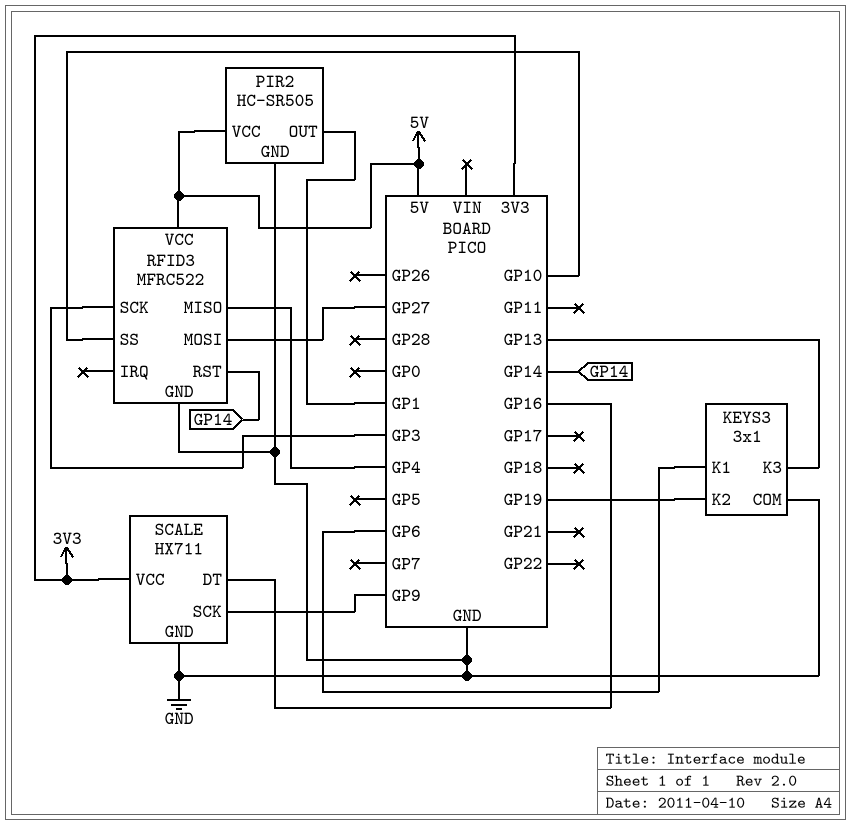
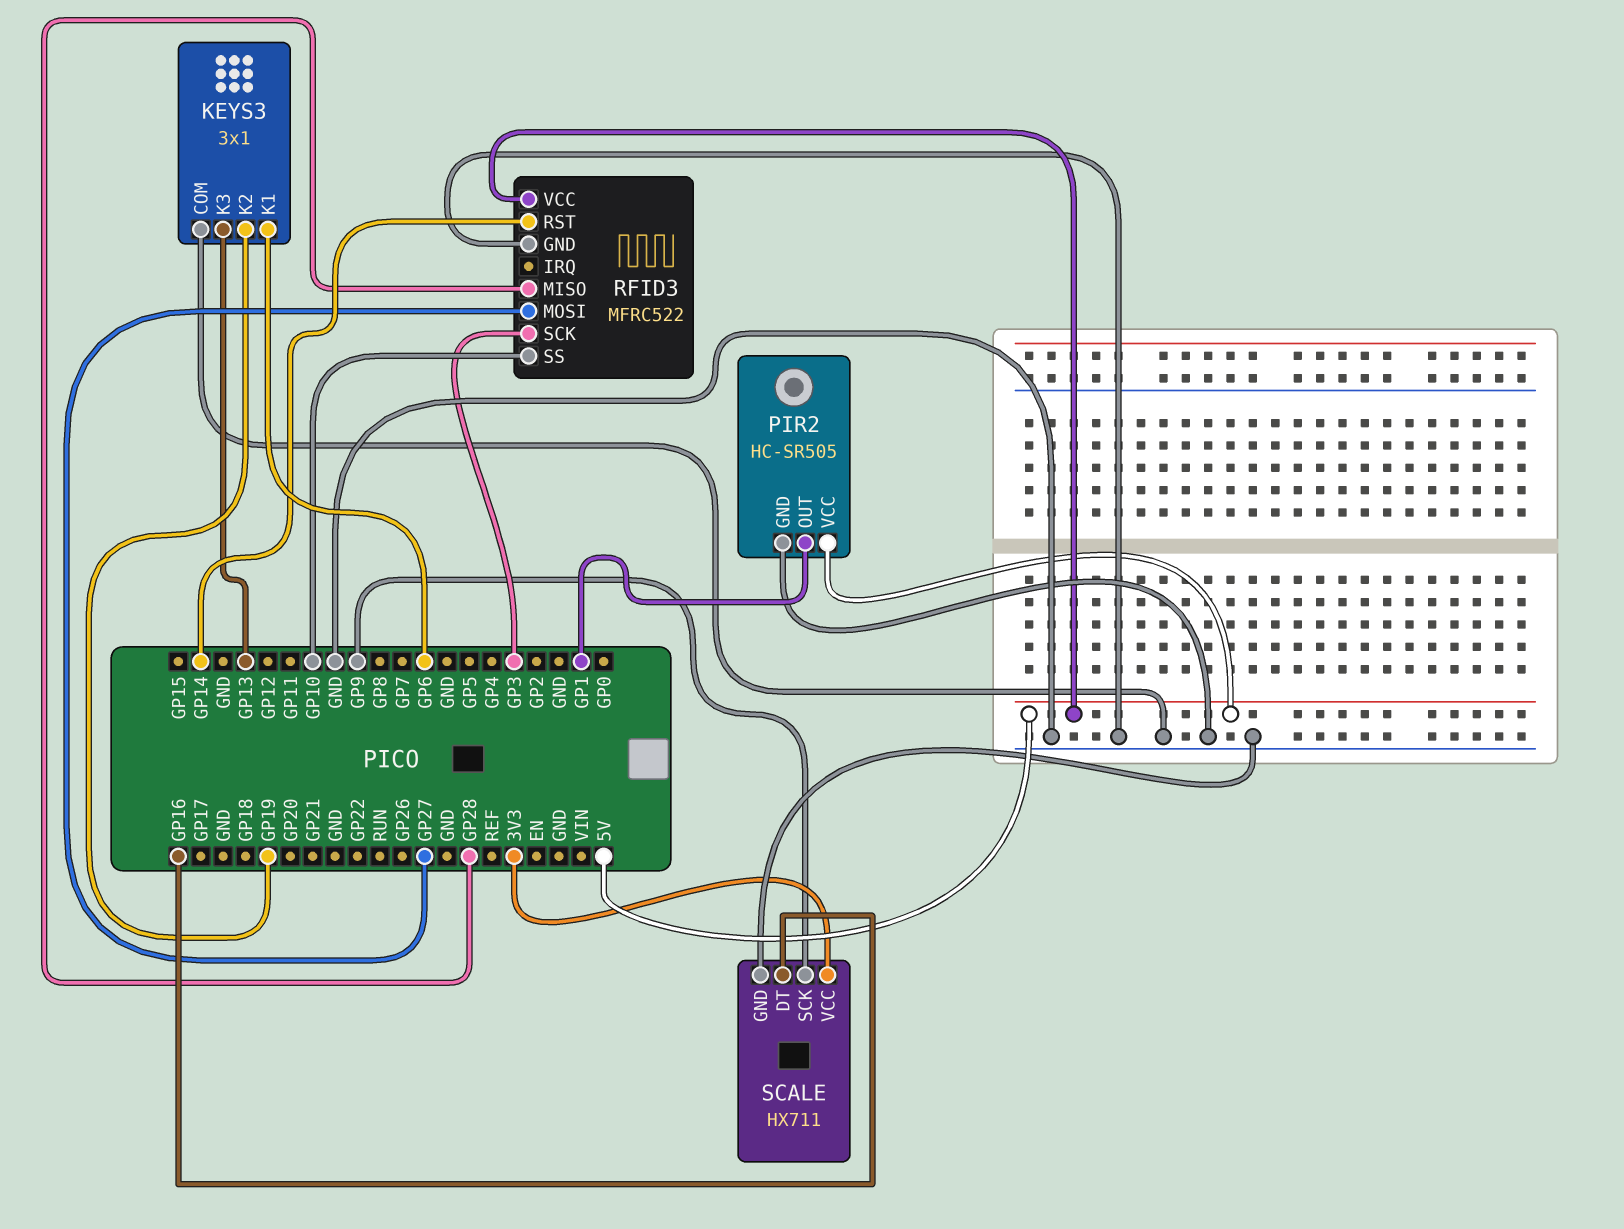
RFID3 pin MISO: GP4 -> GP28

